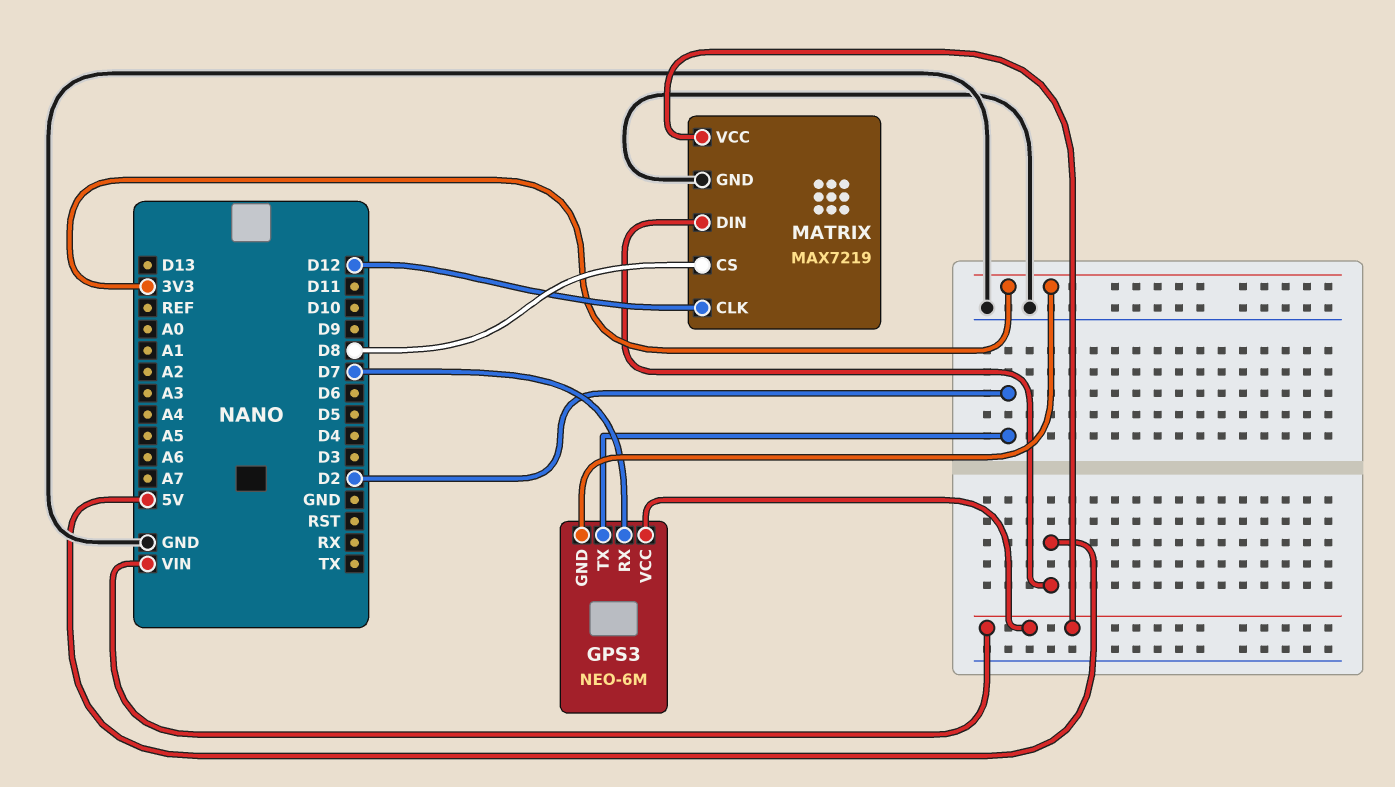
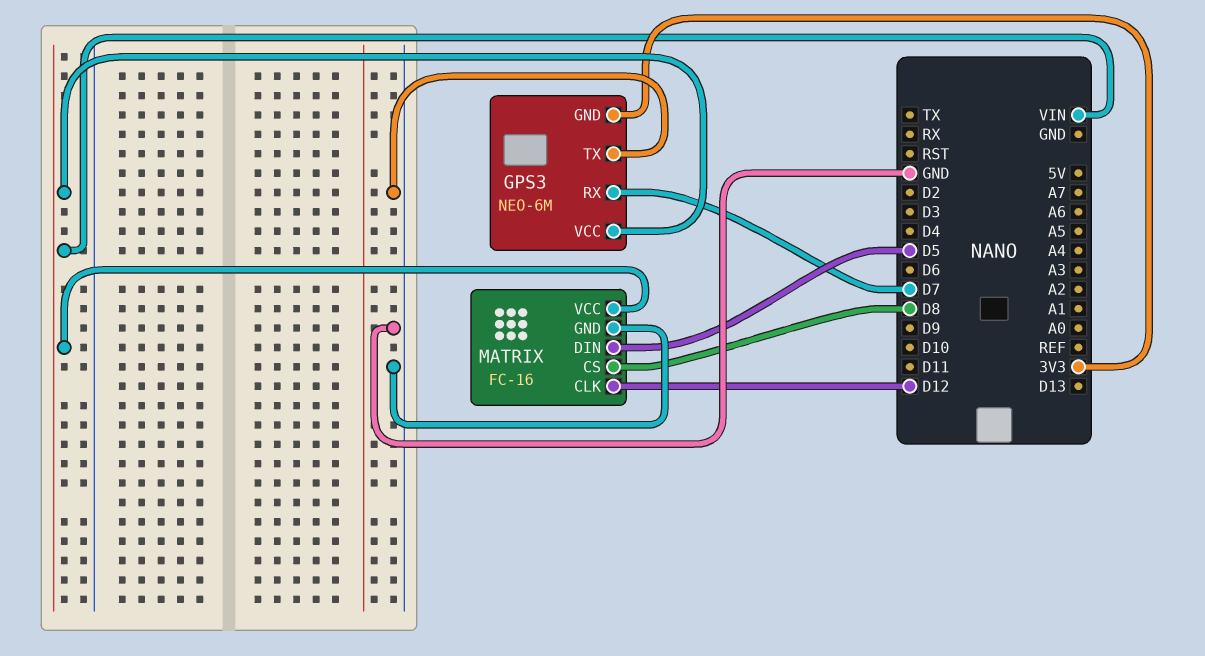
GPS3 pin TX: D2 -> GND
MATRIX: MAX7219 -> FC-16
MATRIX pin DIN: 5V -> D5

